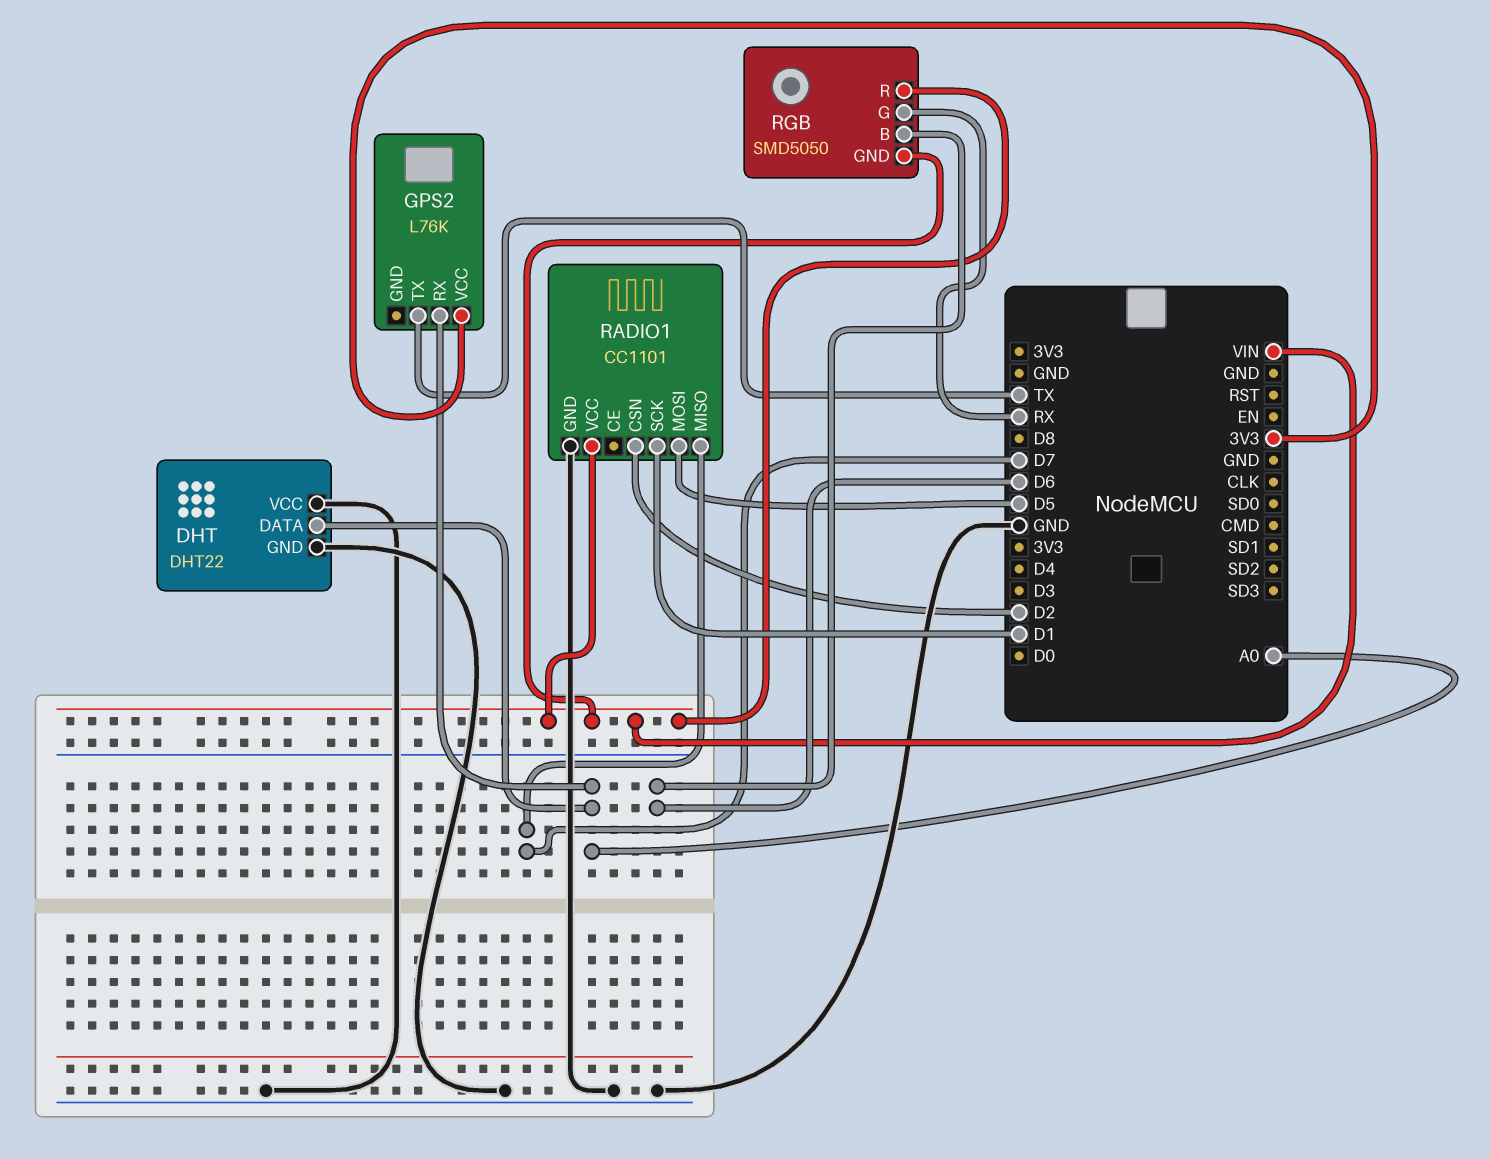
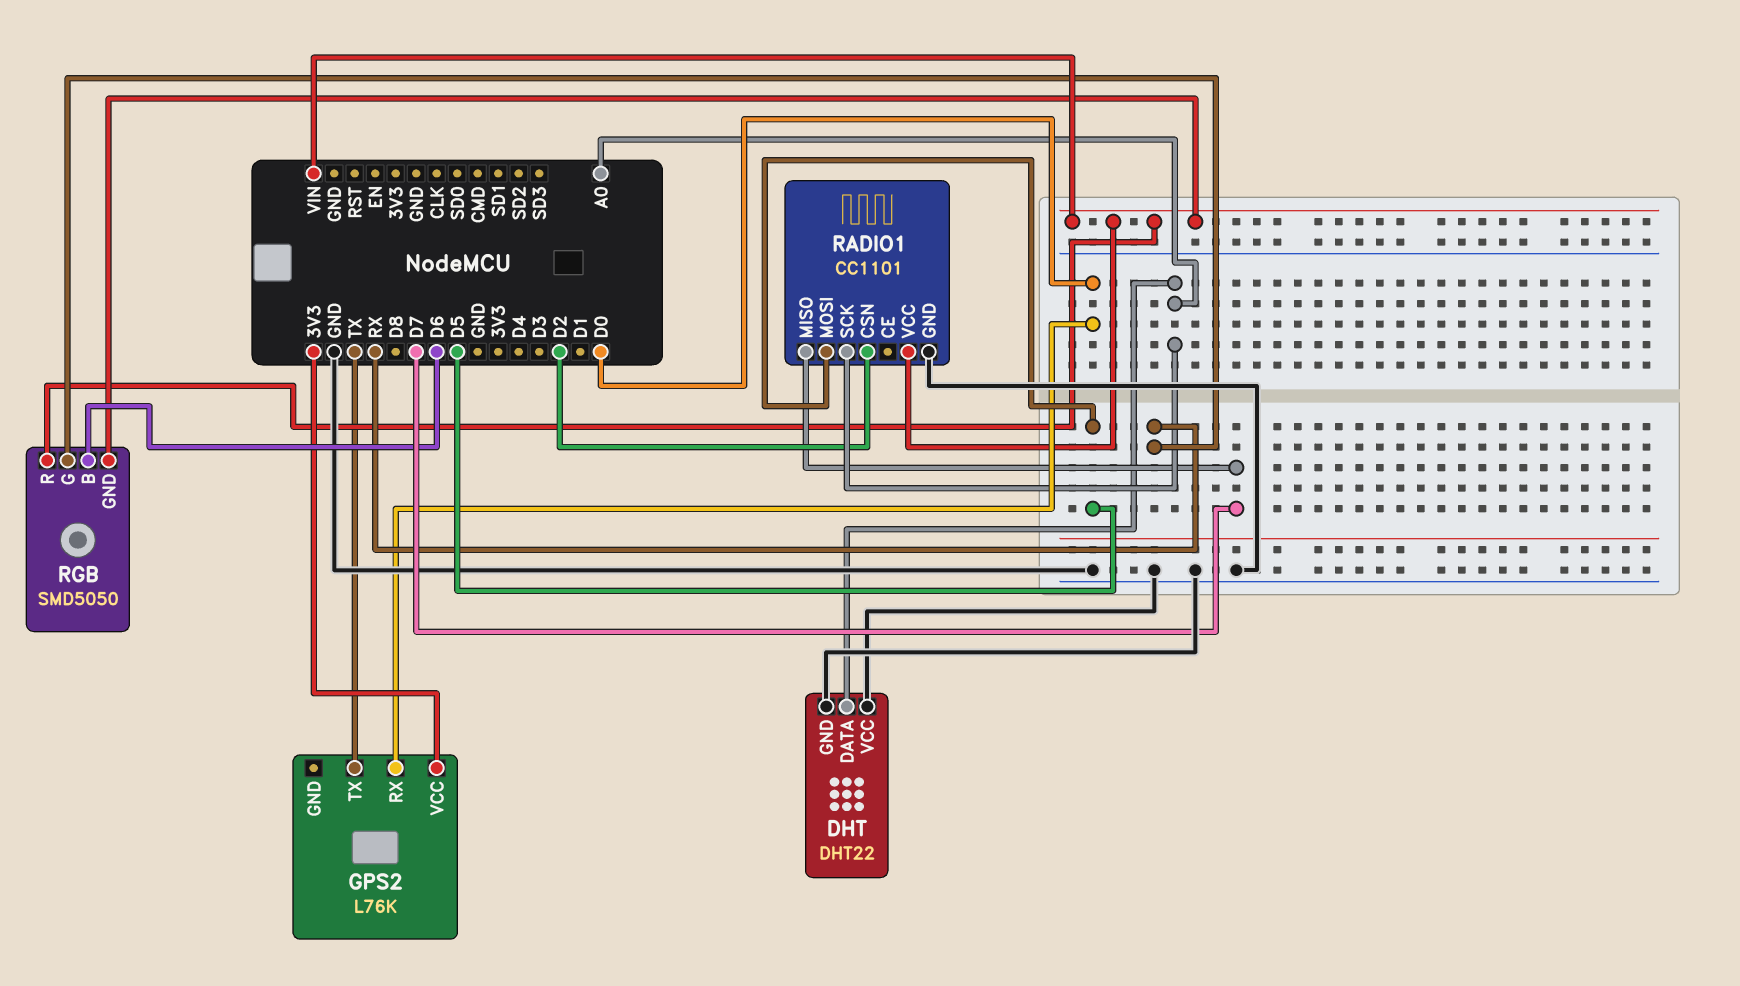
GPS2 pin RX: A0 -> D0
RADIO1 pin SCK: D1 -> A0

